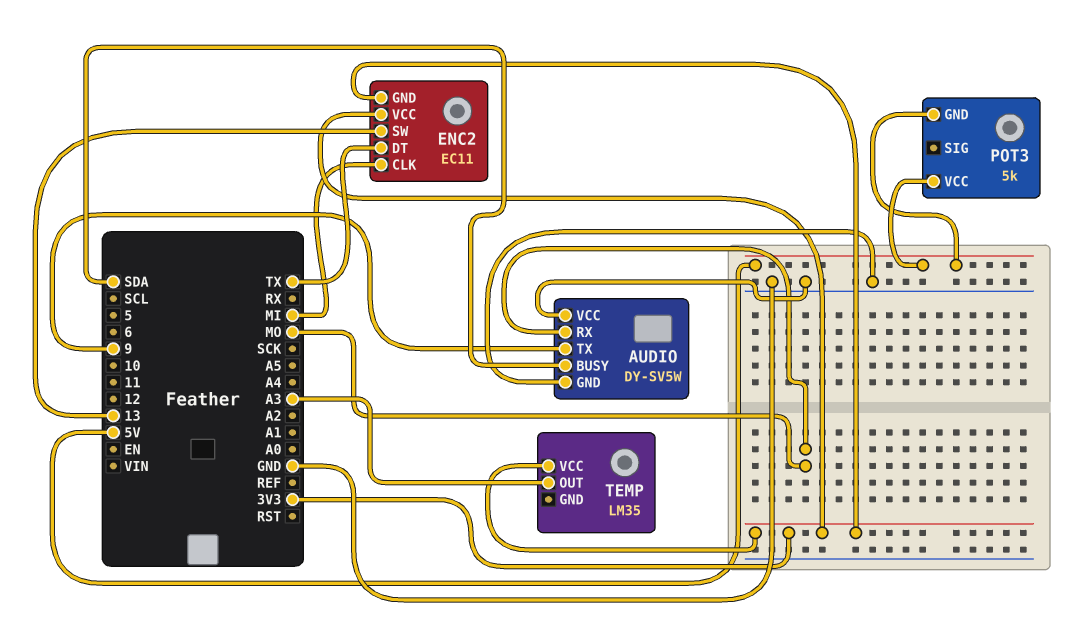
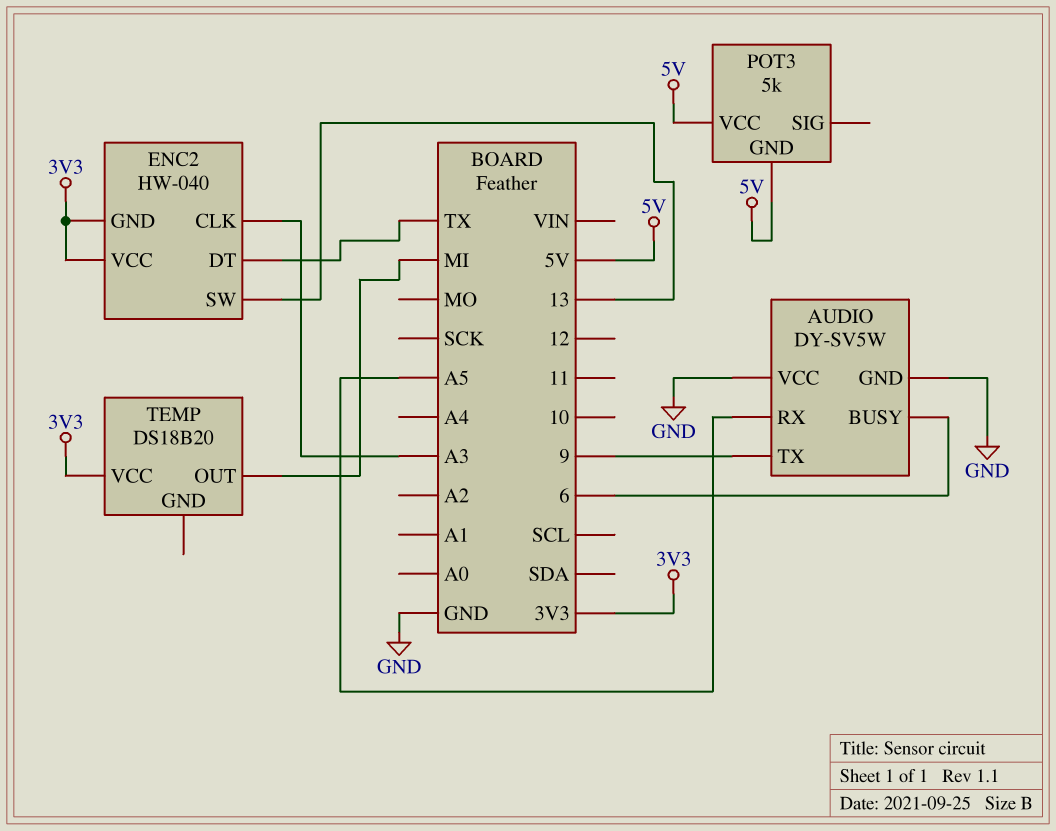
AUDIO pin BUSY: SDA -> 6
AUDIO pin RX: MO -> A5
ENC2: EC11 -> HW-040
ENC2 pin CLK: MI -> A3
TEMP: LM35 -> DS18B20
TEMP pin OUT: A3 -> MI

